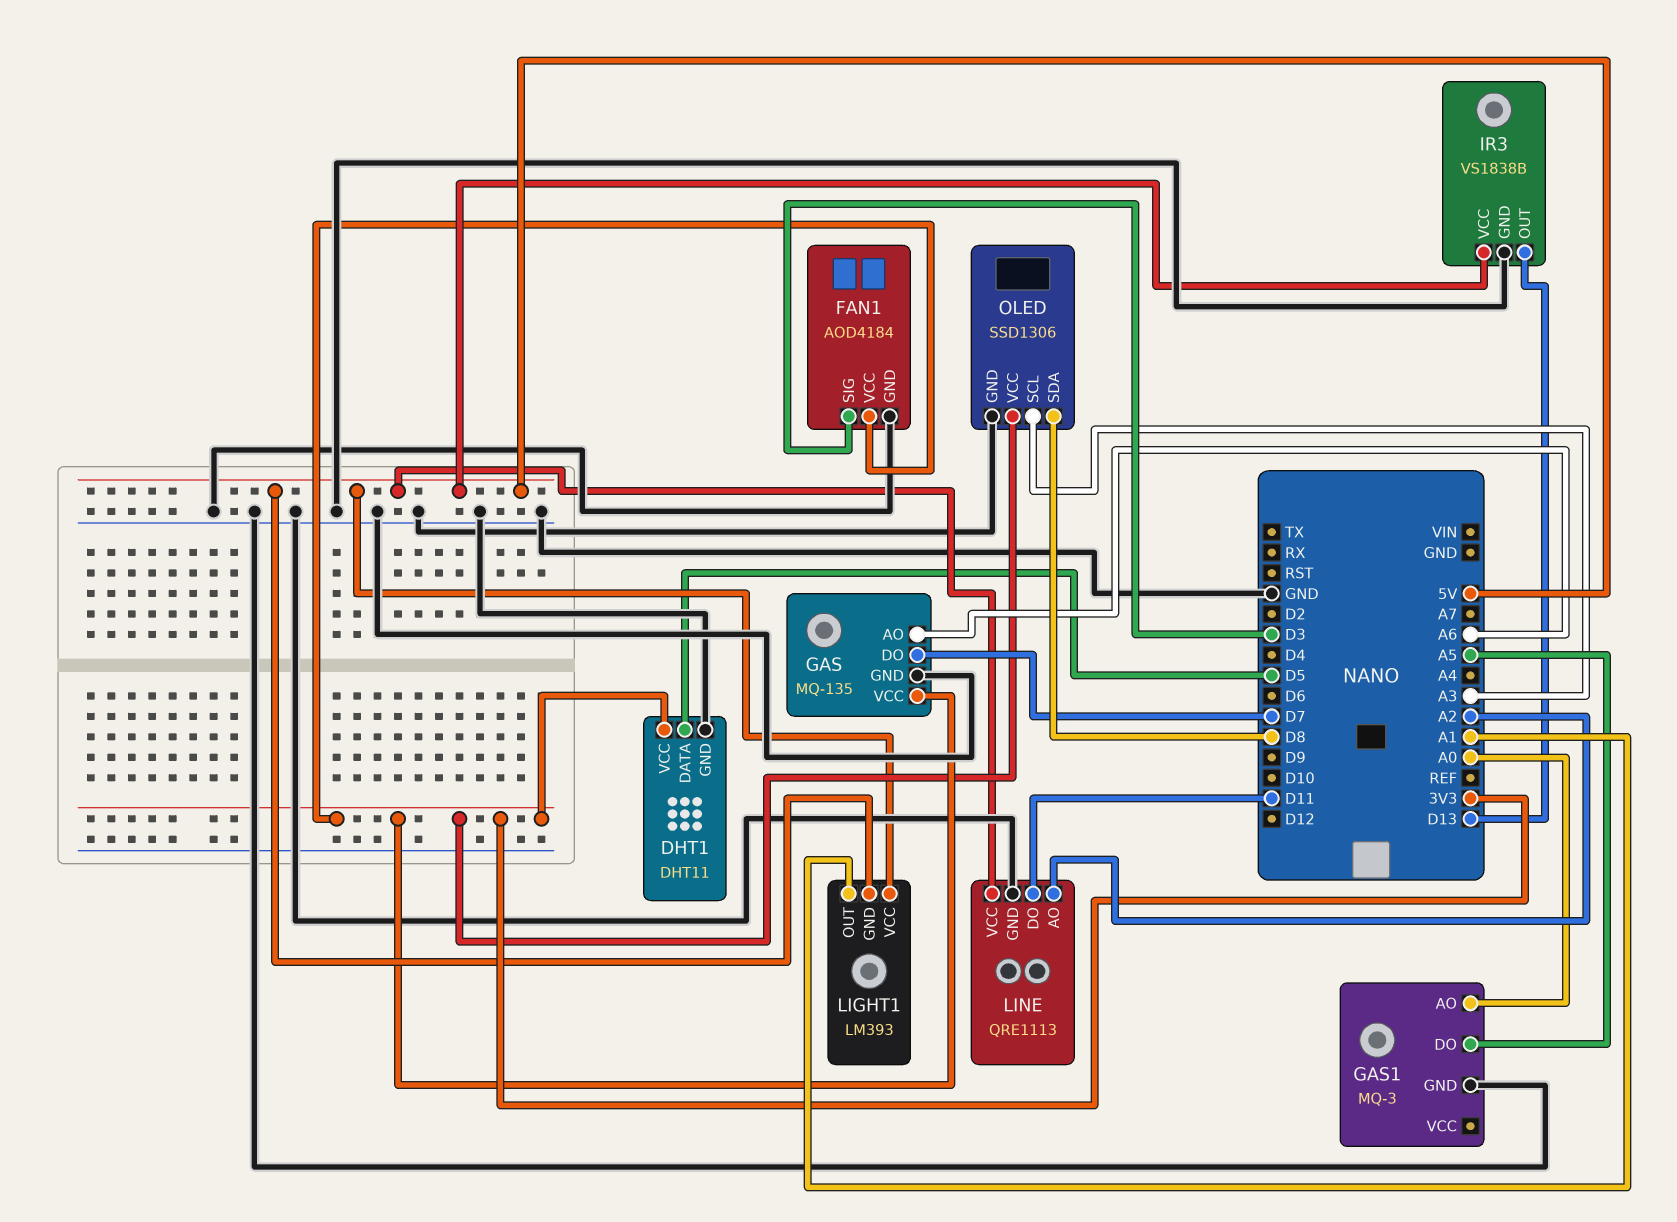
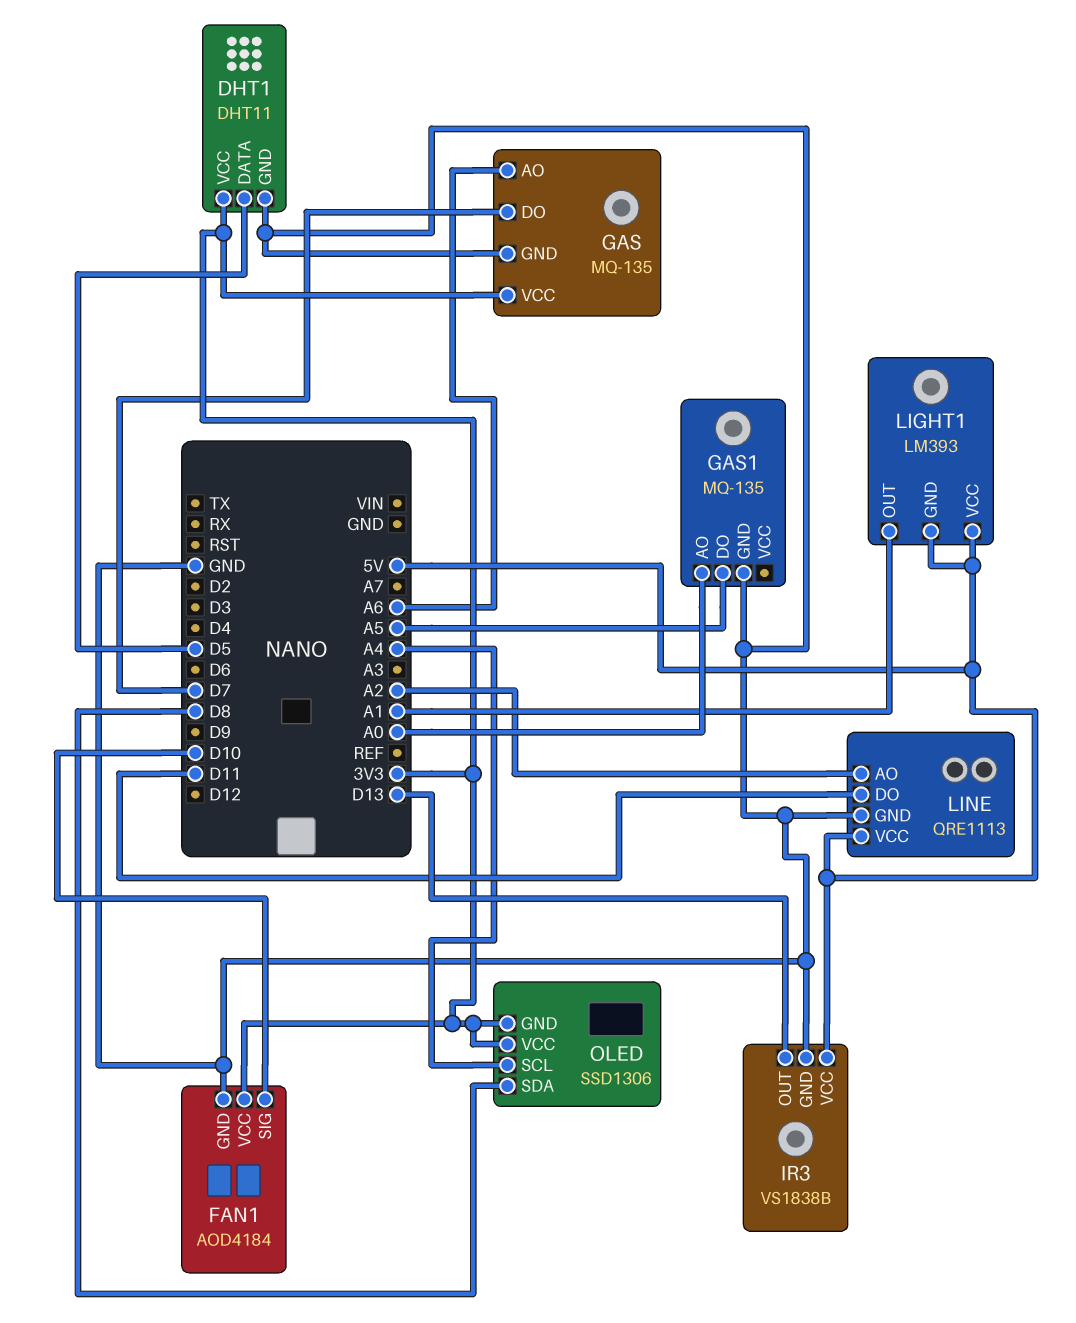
FAN1 pin SIG: D3 -> D10
GAS1: MQ-3 -> MQ-135
OLED pin GND: GND -> 3V3
OLED pin SCL: A3 -> A4

